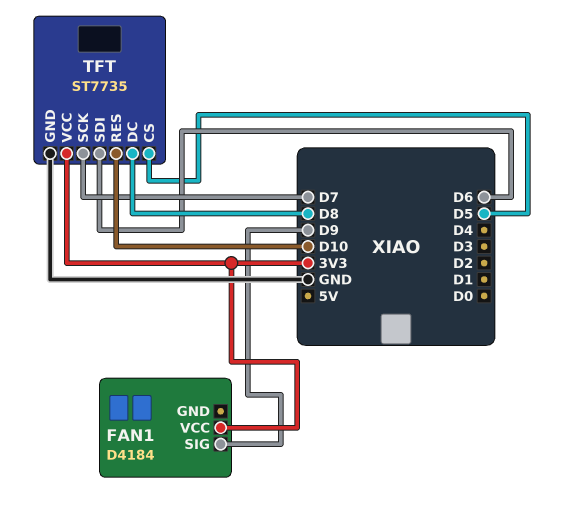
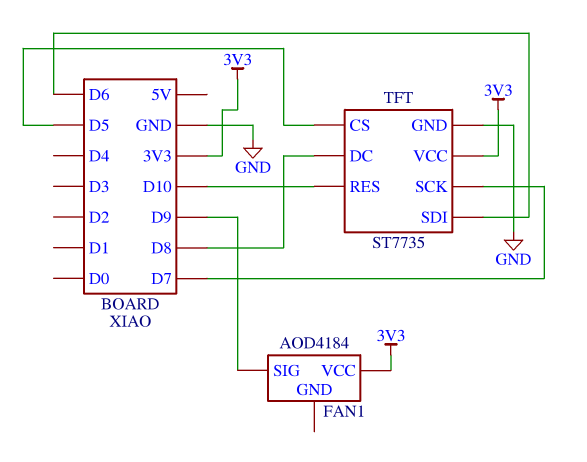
FAN1: D4184 -> AOD4184

